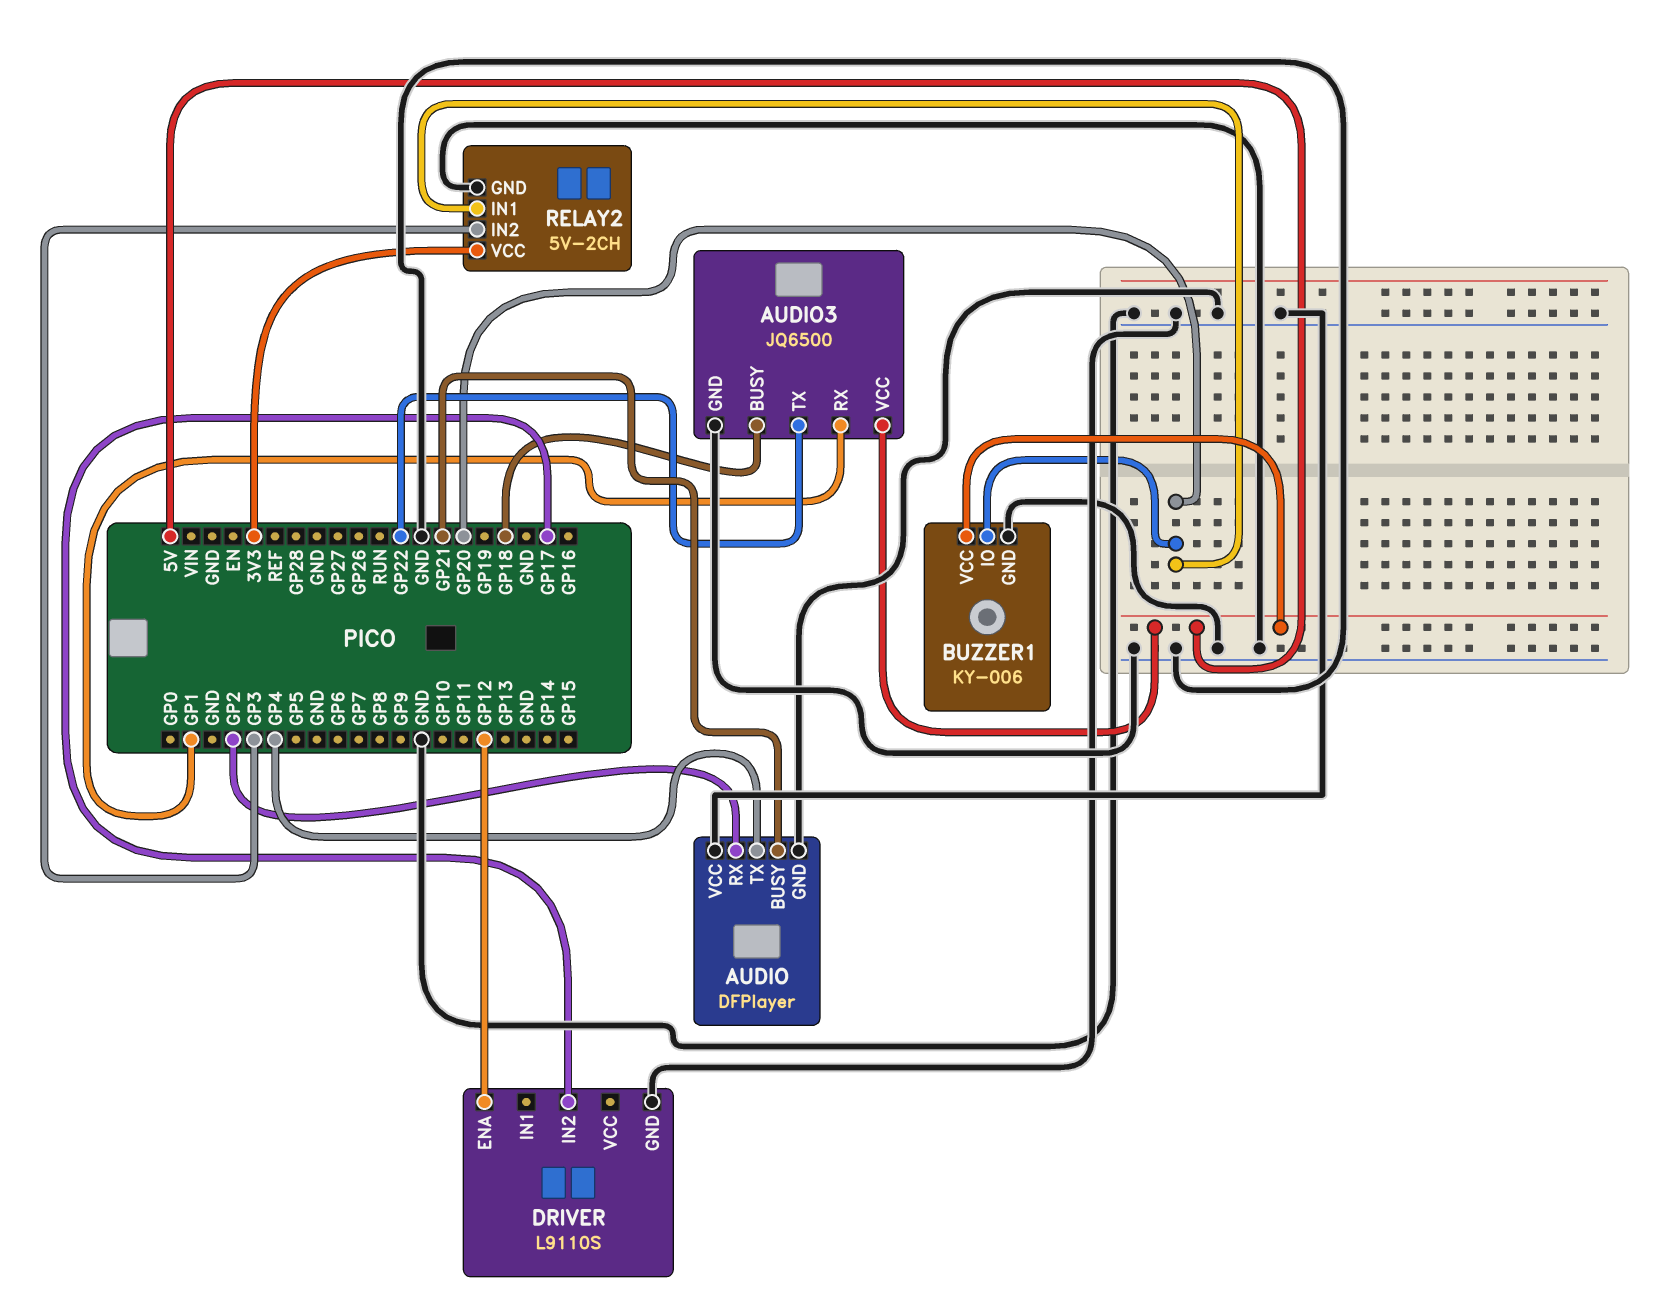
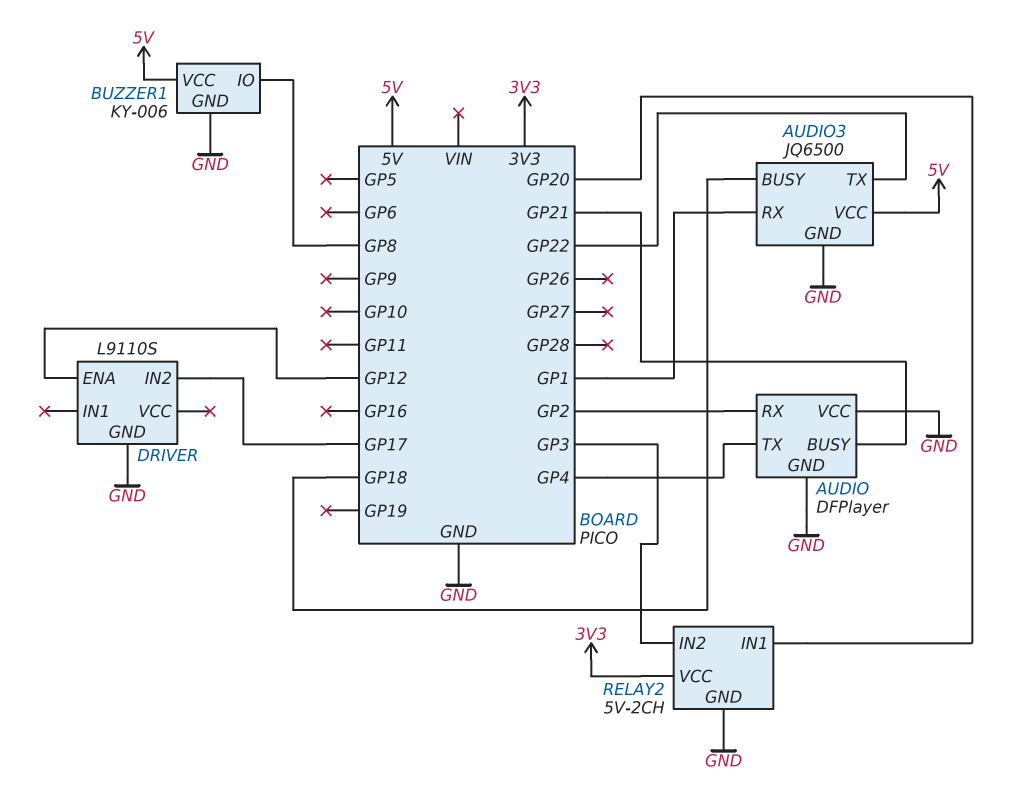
BUZZER1 pin IO: GP20 -> GP8

